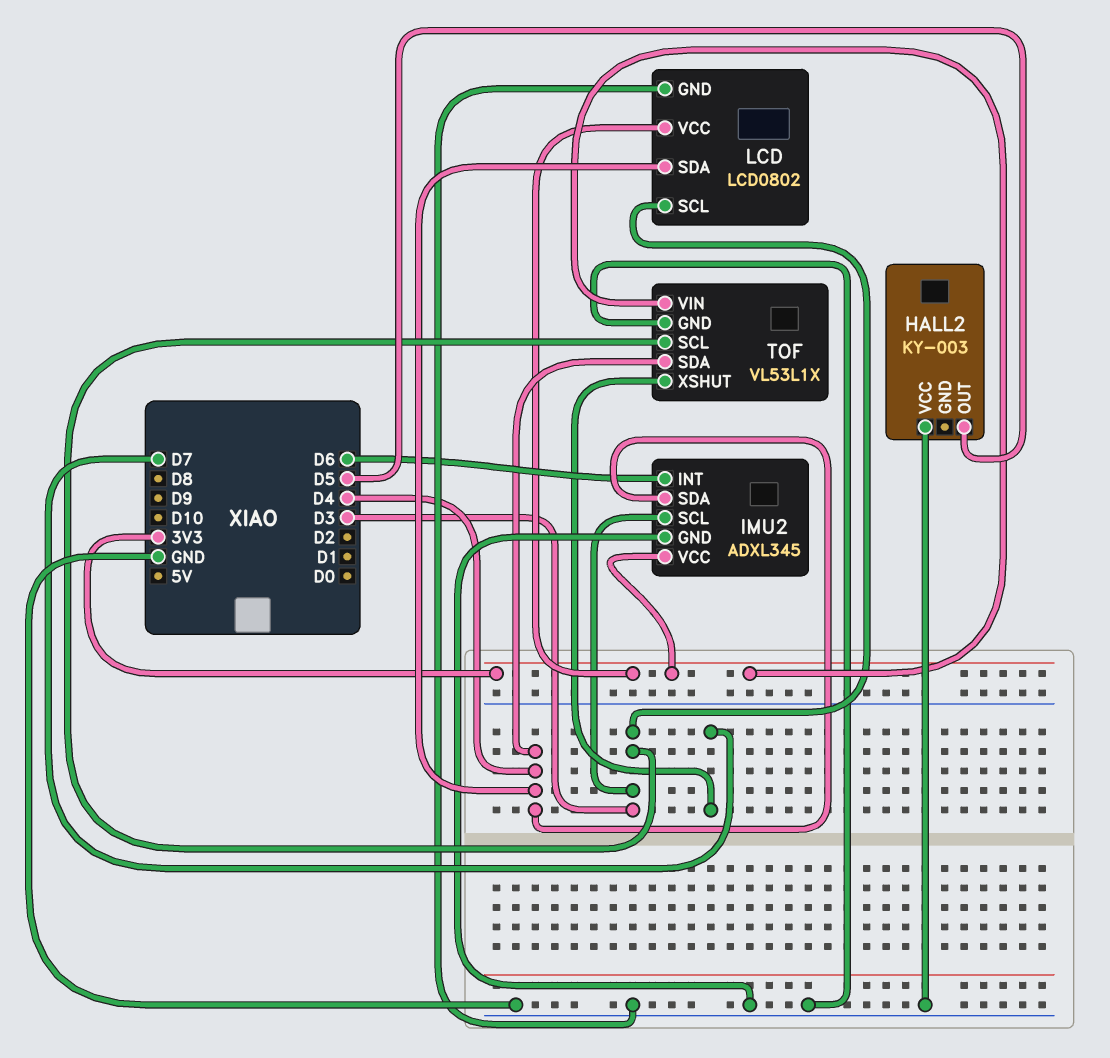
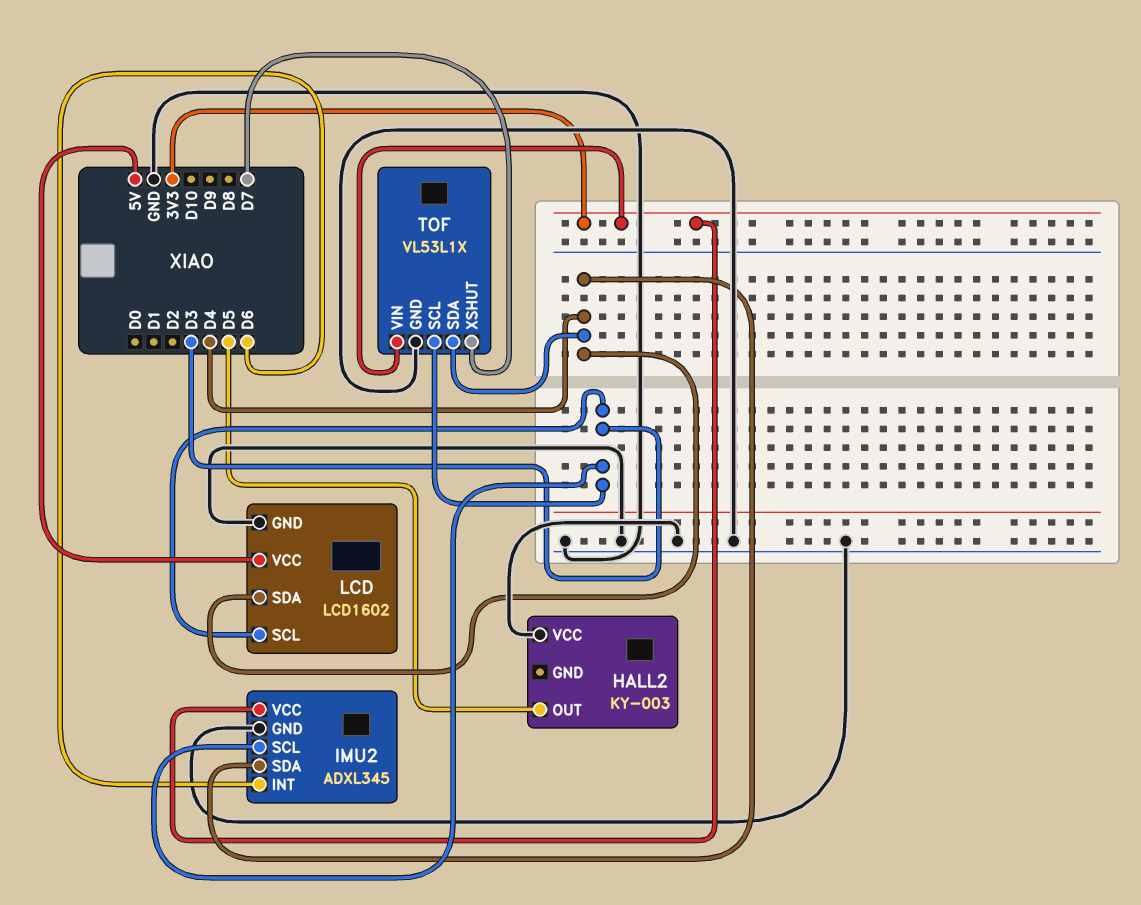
LCD: LCD0802 -> LCD1602
LCD pin VCC: 3V3 -> 5V

